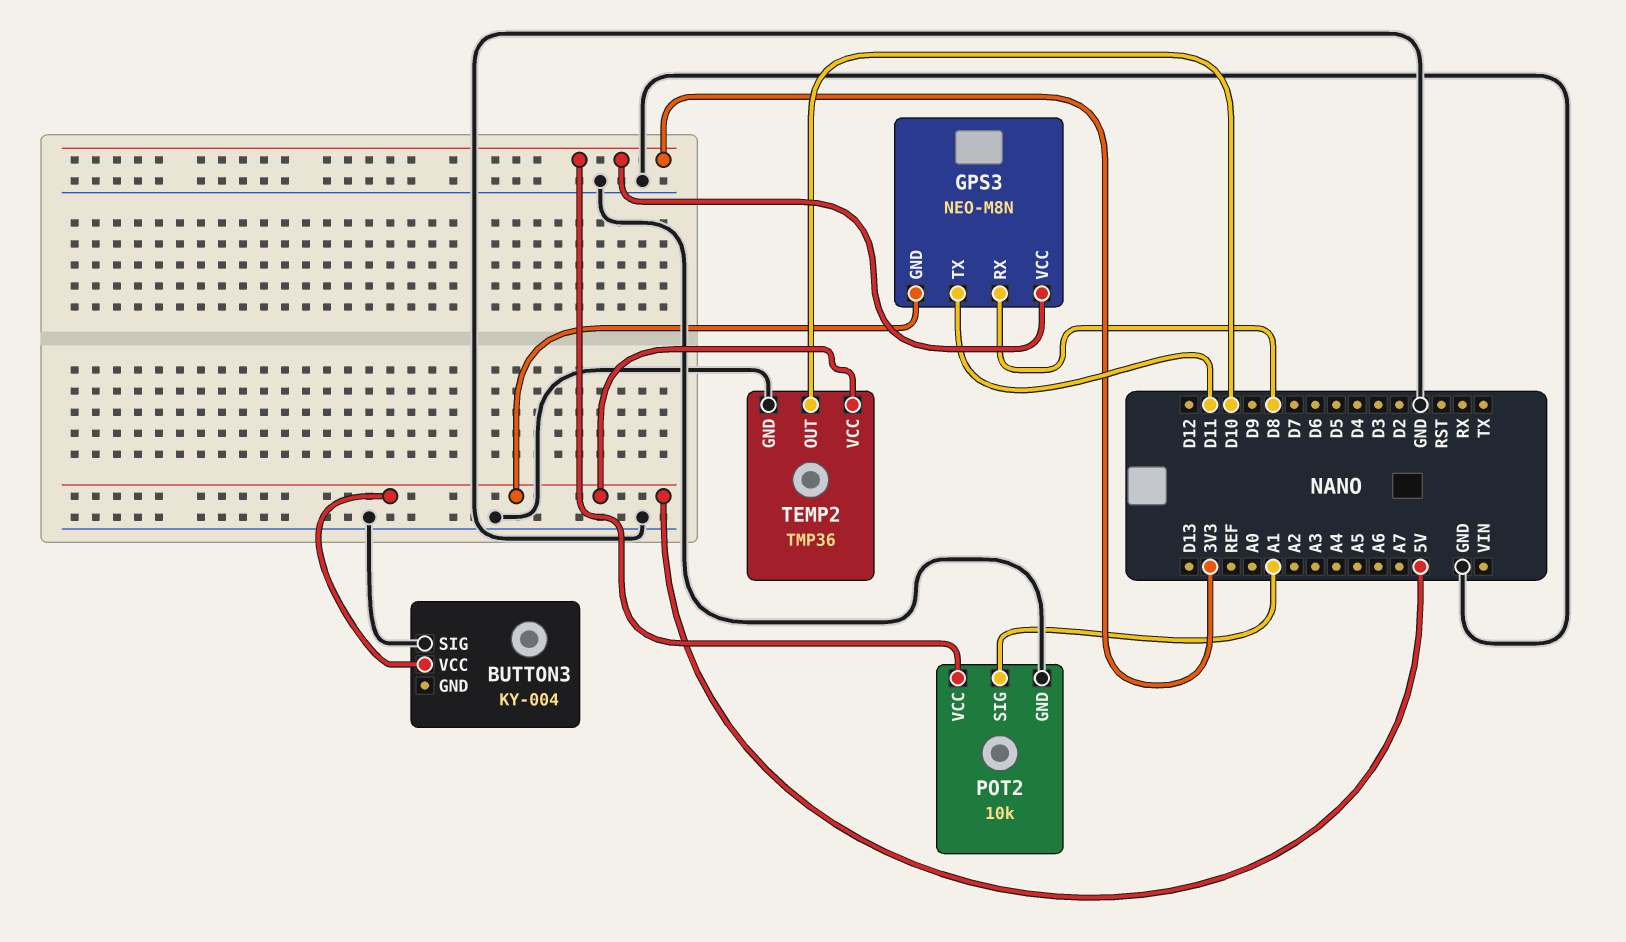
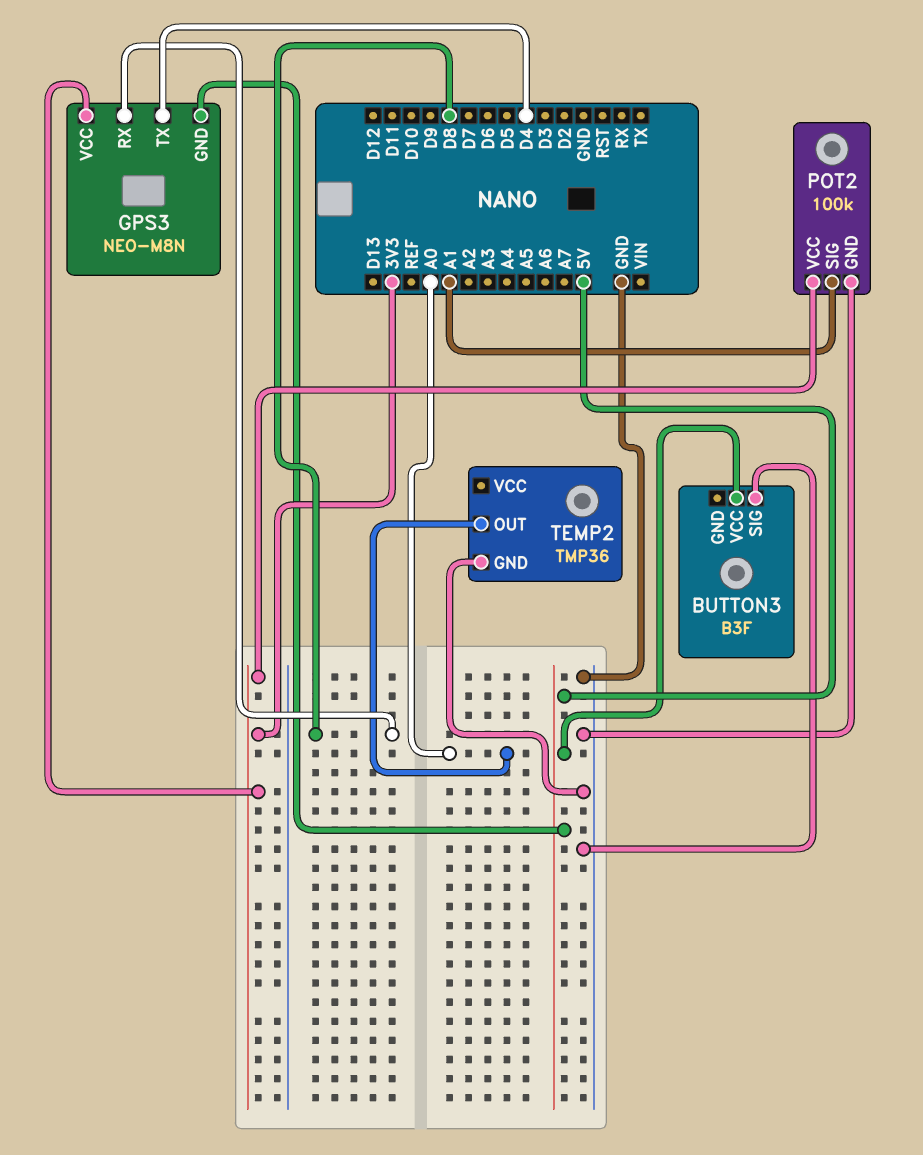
BUTTON3: KY-004 -> B3F
GPS3 pin TX: D11 -> D4
POT2: 10k -> 100k
TEMP2 pin OUT: D10 -> A0
TEMP2 pin VCC: 5V -> none

